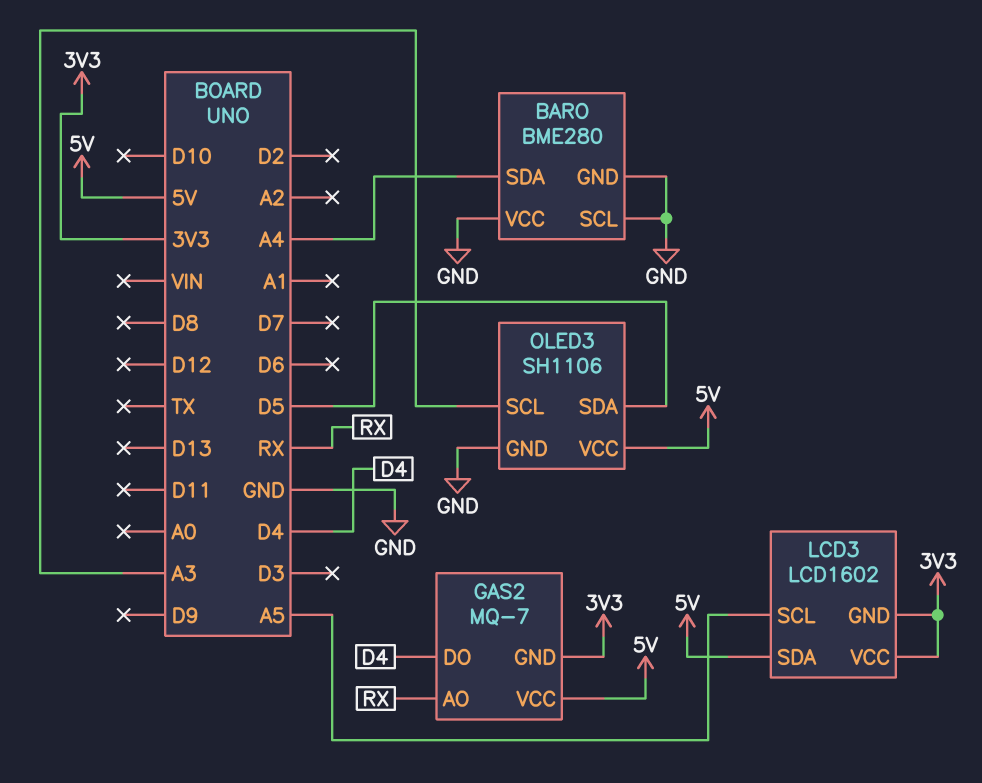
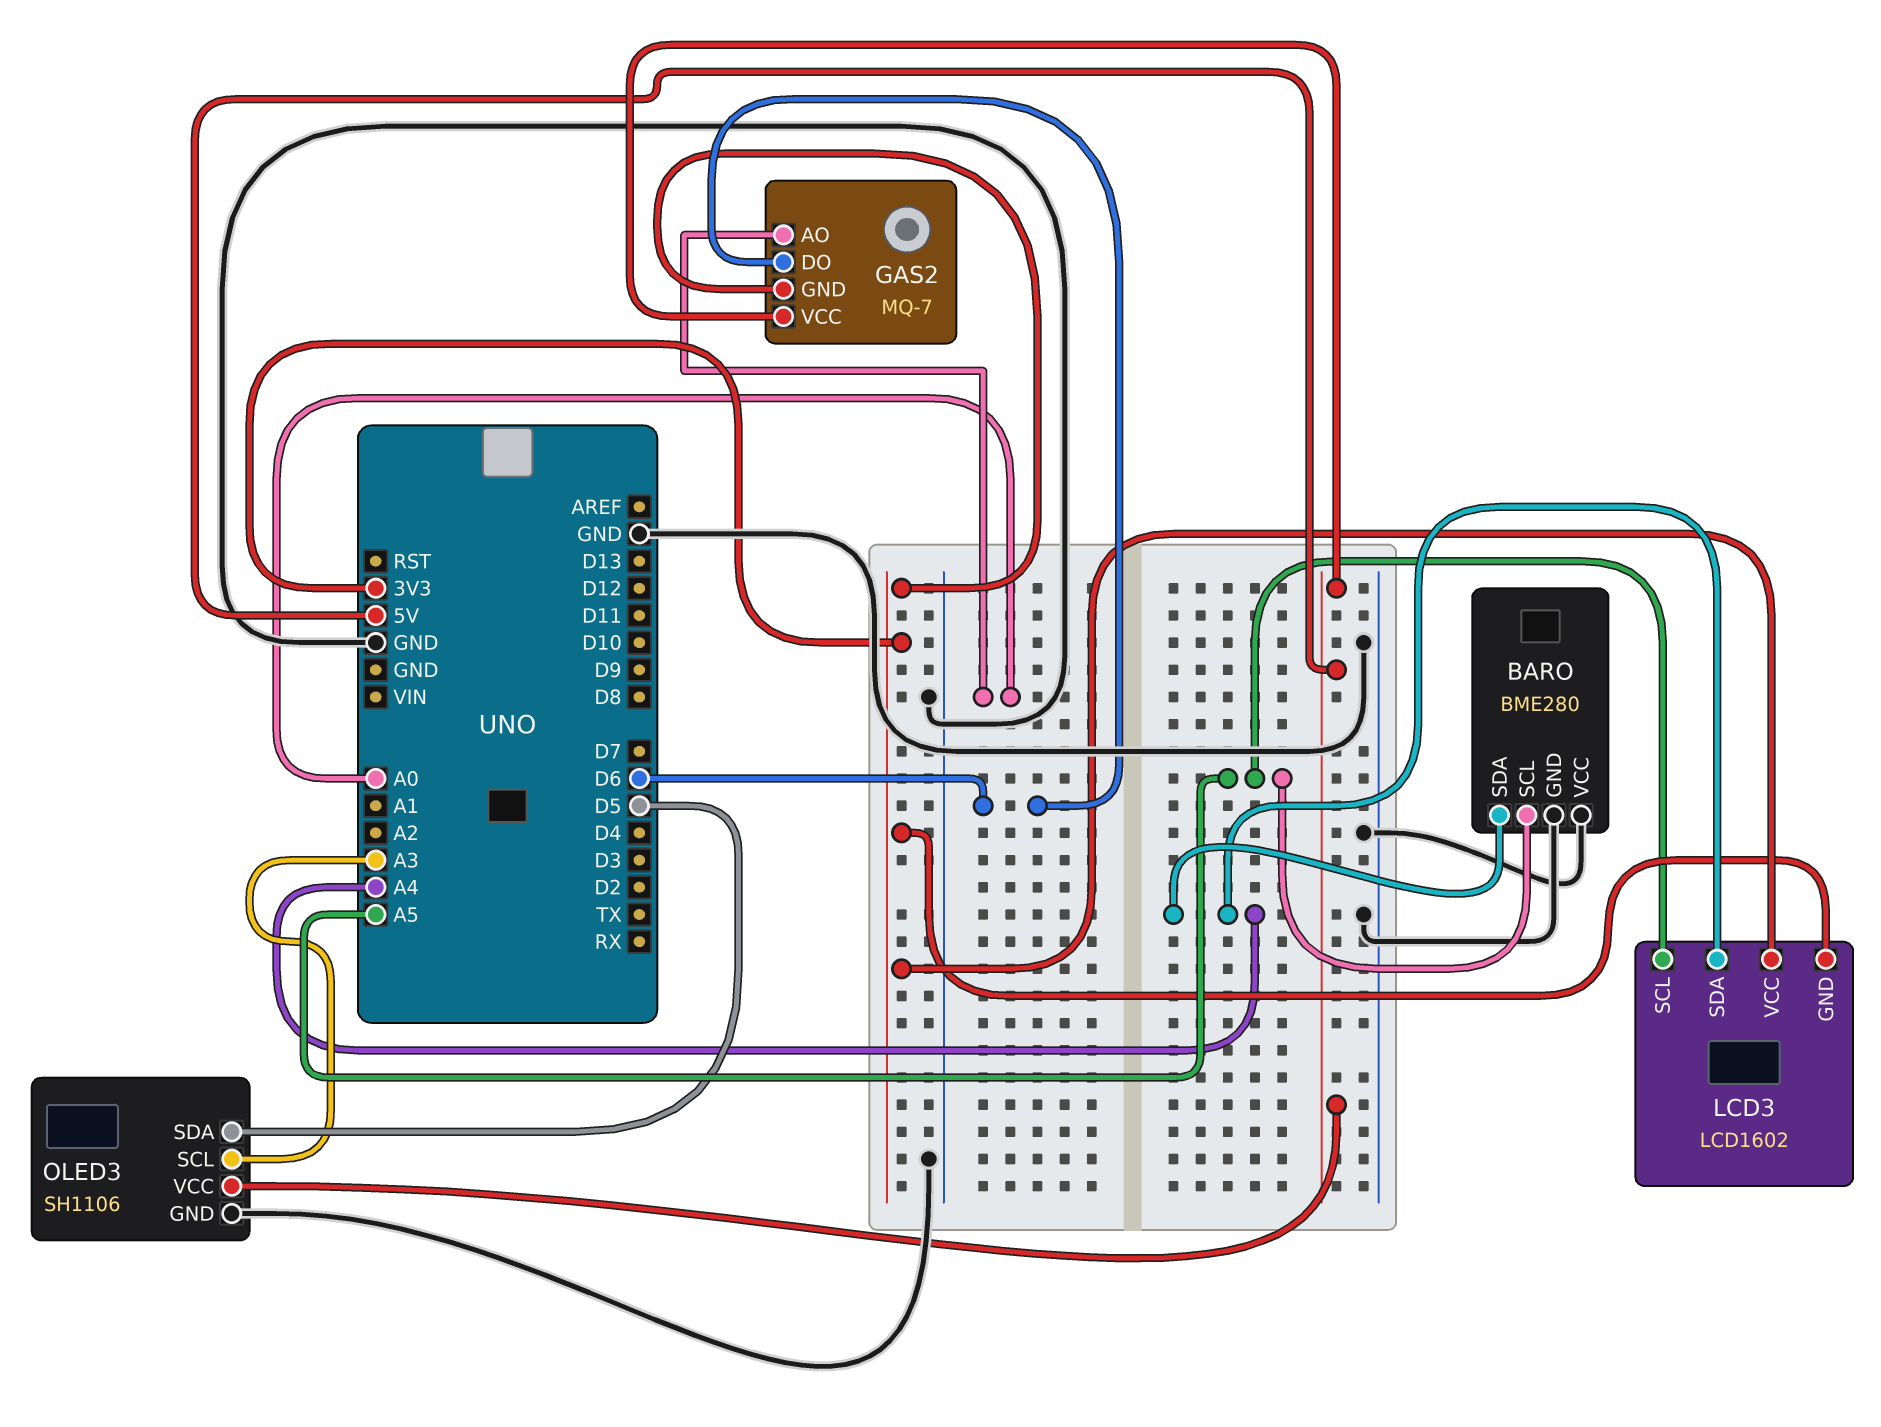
BARO pin SCL: GND -> A5
GAS2 pin AO: RX -> A0
GAS2 pin DO: D4 -> D6
LCD3 pin SDA: 5V -> A4

